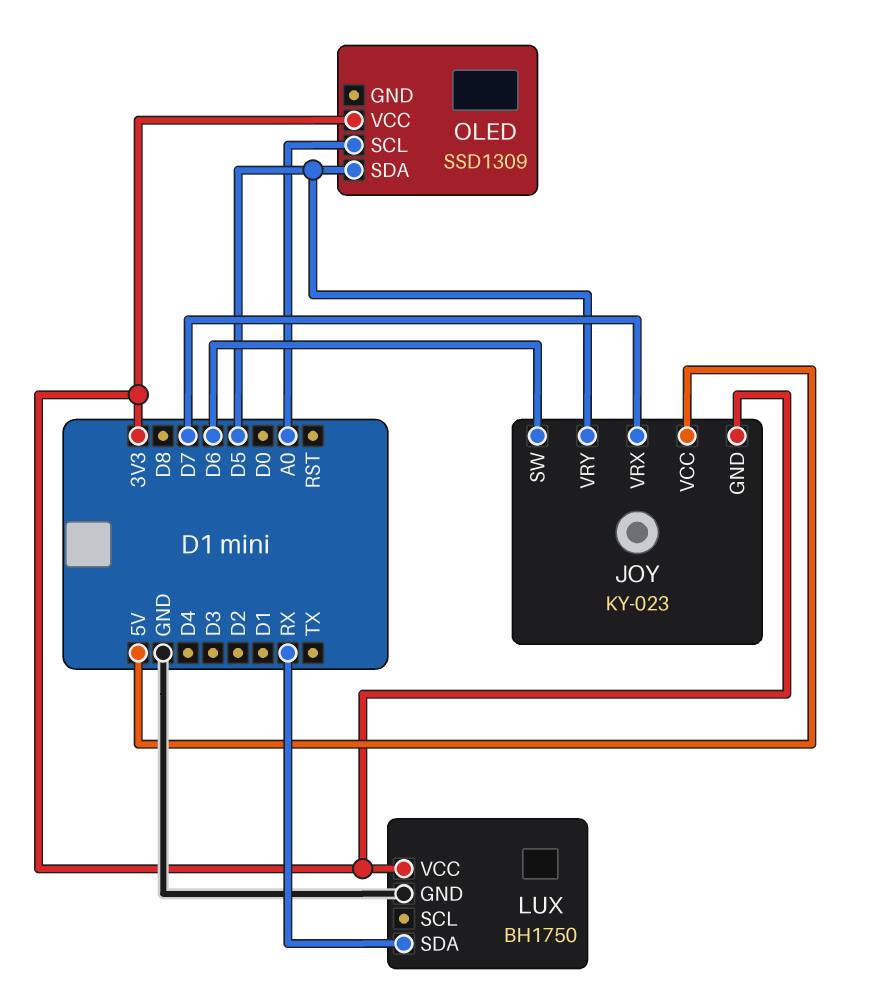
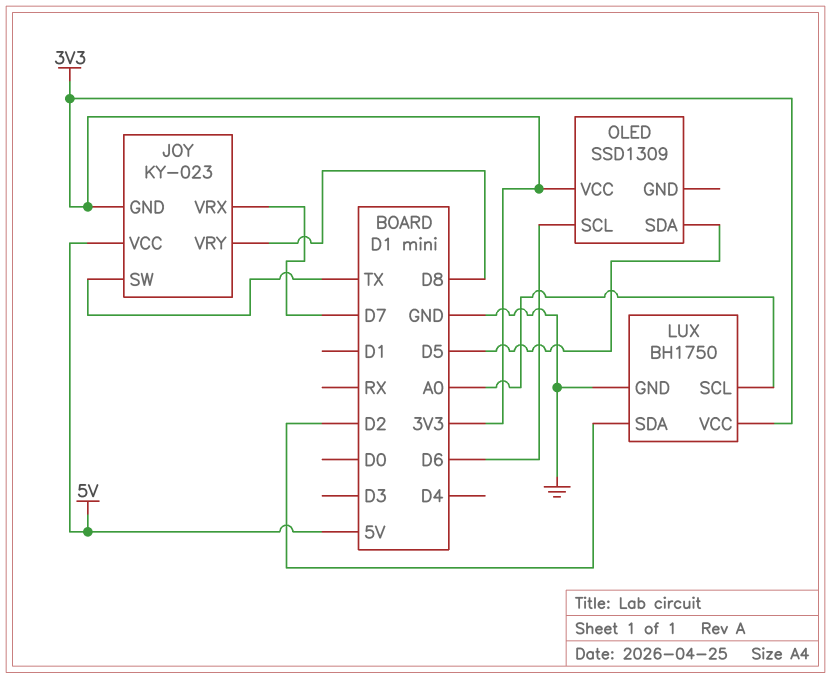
JOY pin SW: D6 -> TX
JOY pin VRY: D5 -> D8
LUX pin SCL: none -> A0
LUX pin SDA: RX -> D2
OLED pin SCL: A0 -> D6

